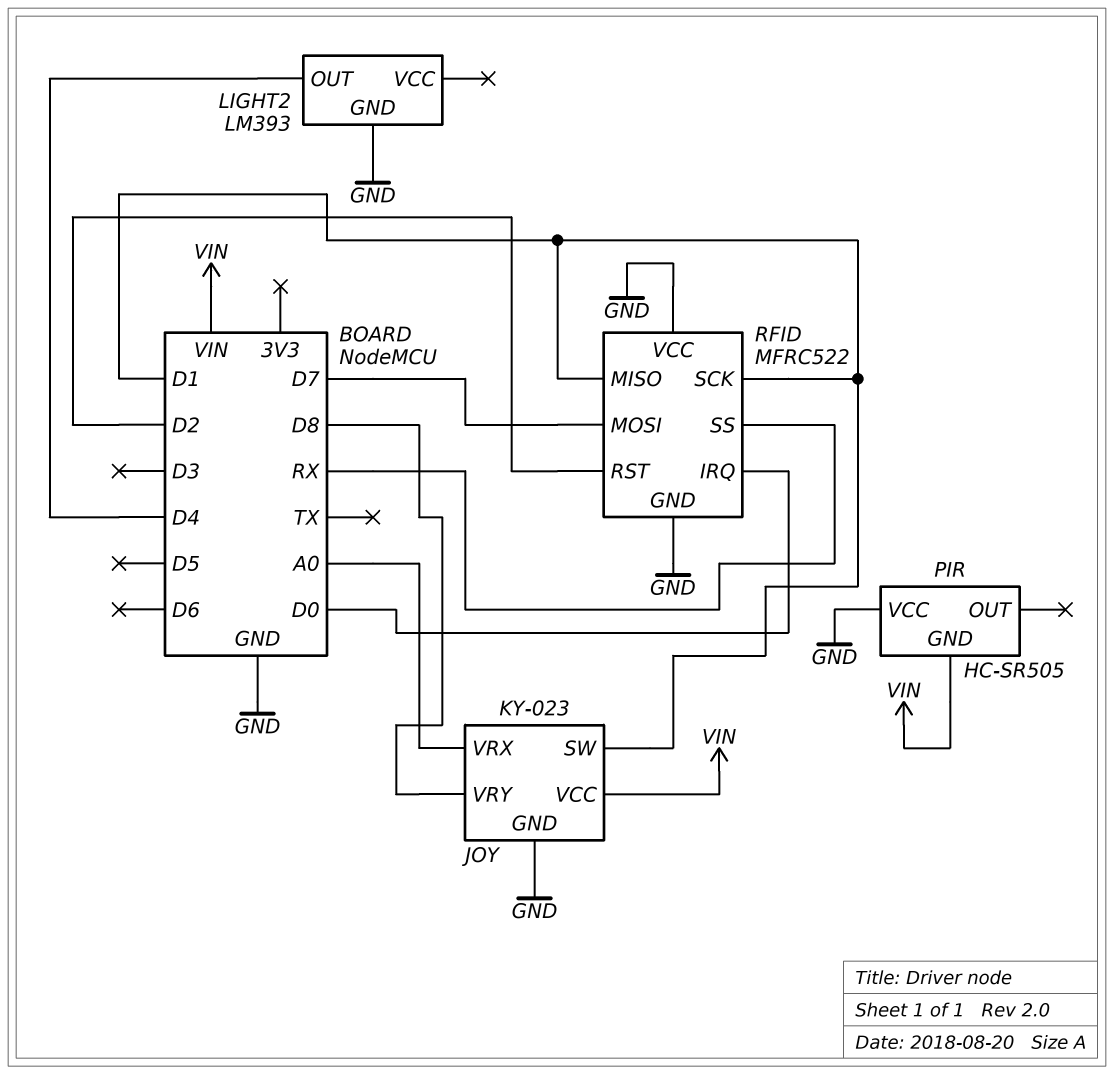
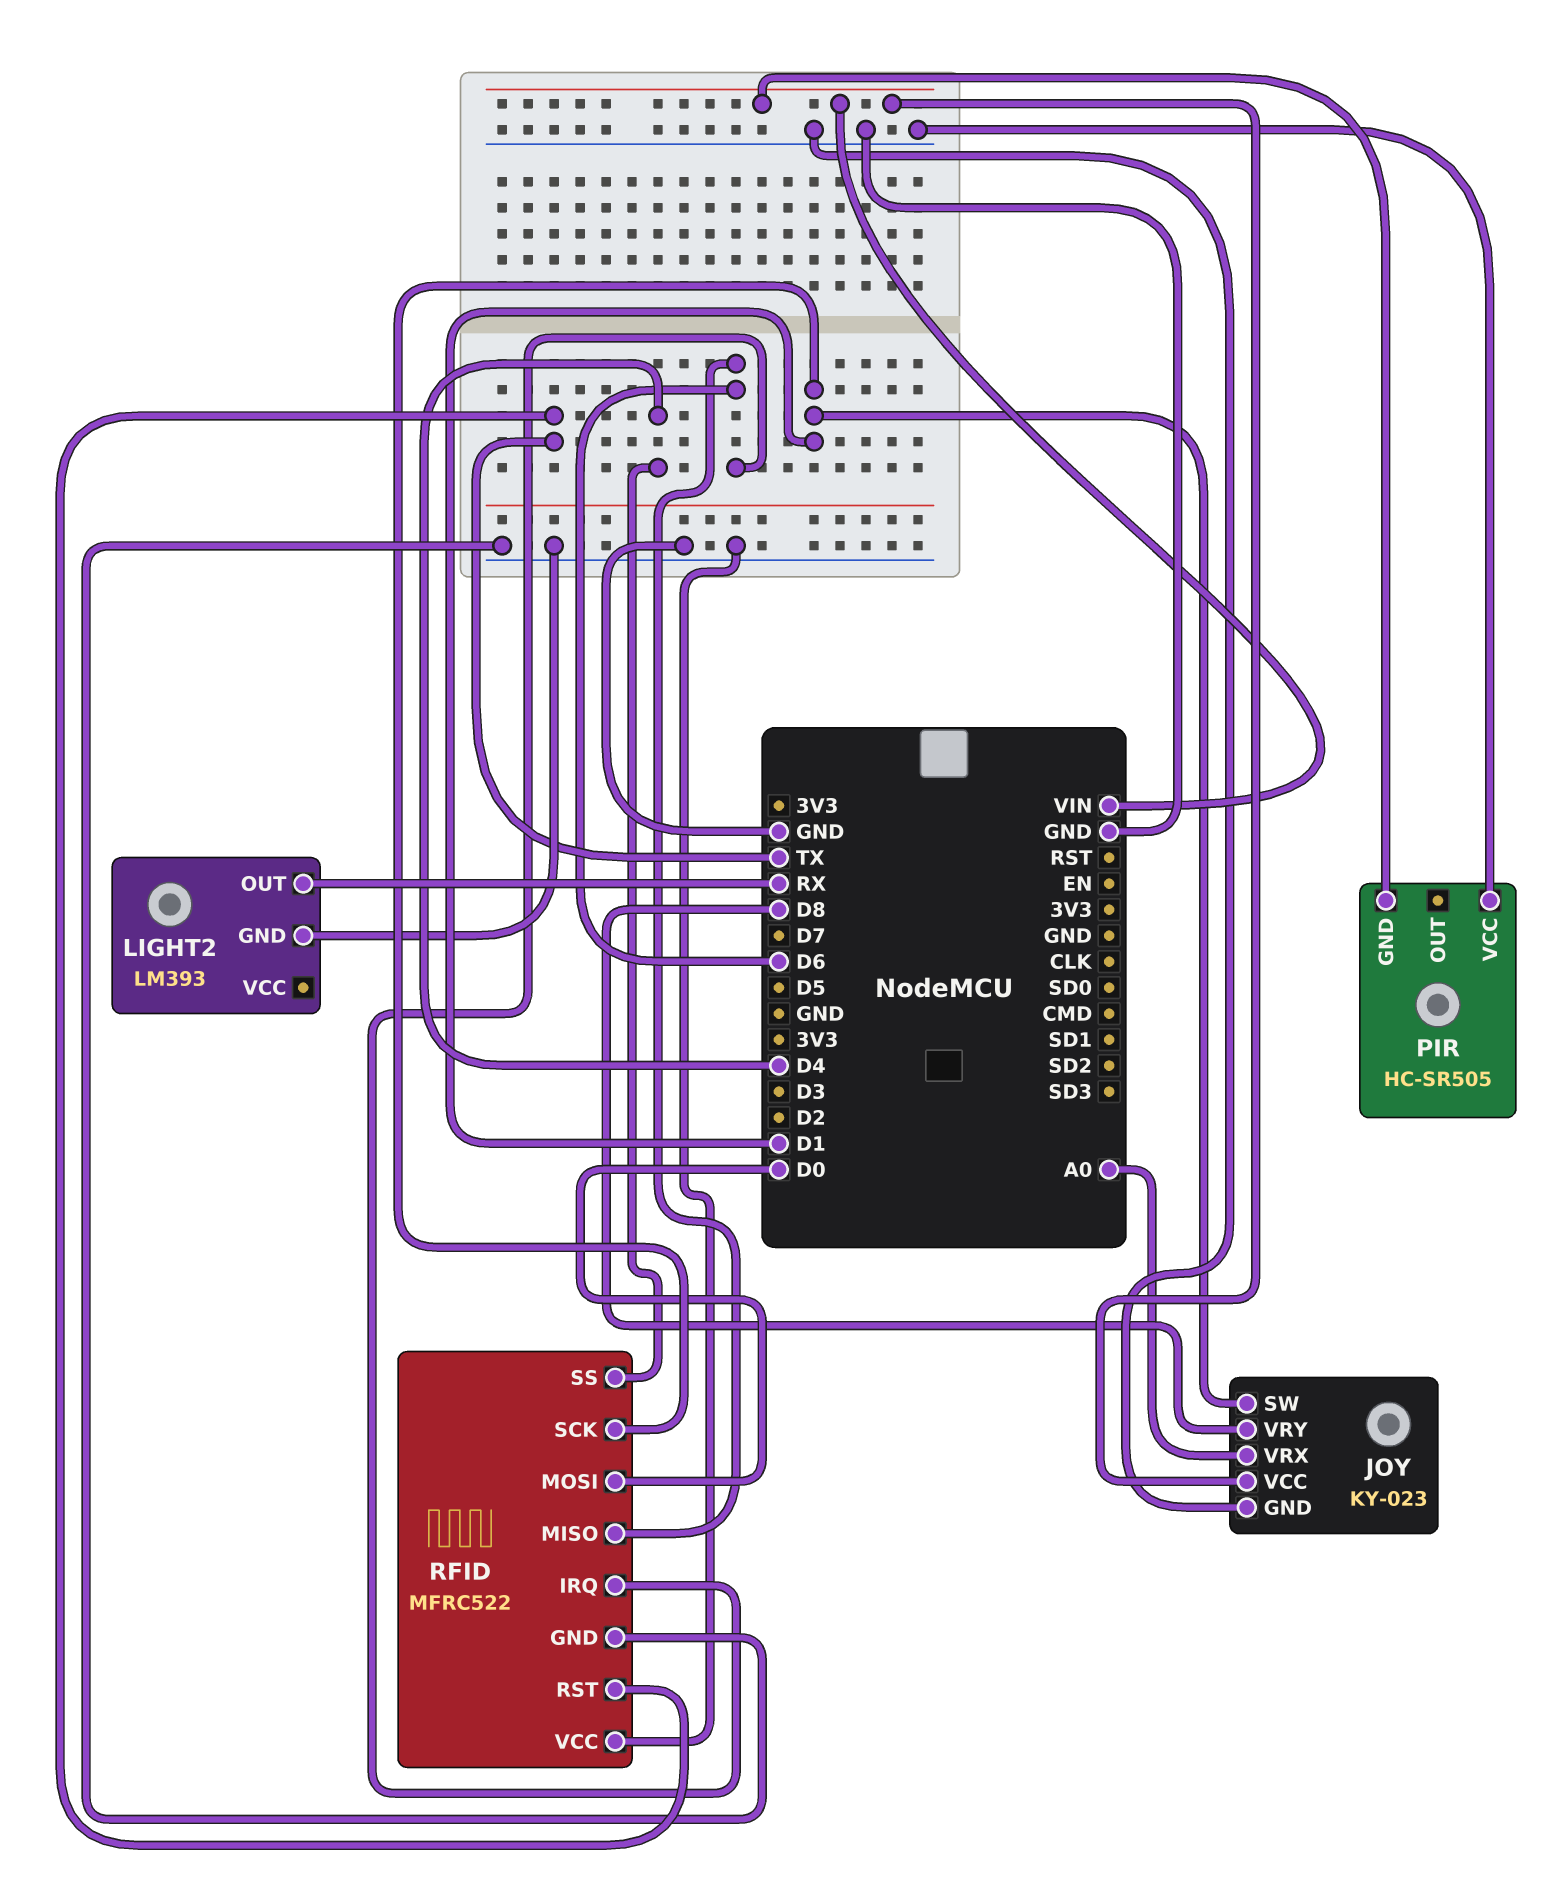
LIGHT2 pin OUT: D4 -> RX
RFID pin IRQ: D0 -> D6
RFID pin MISO: D1 -> D6
RFID pin MOSI: D7 -> D0
RFID pin RST: D2 -> TX
RFID pin SS: RX -> D4

